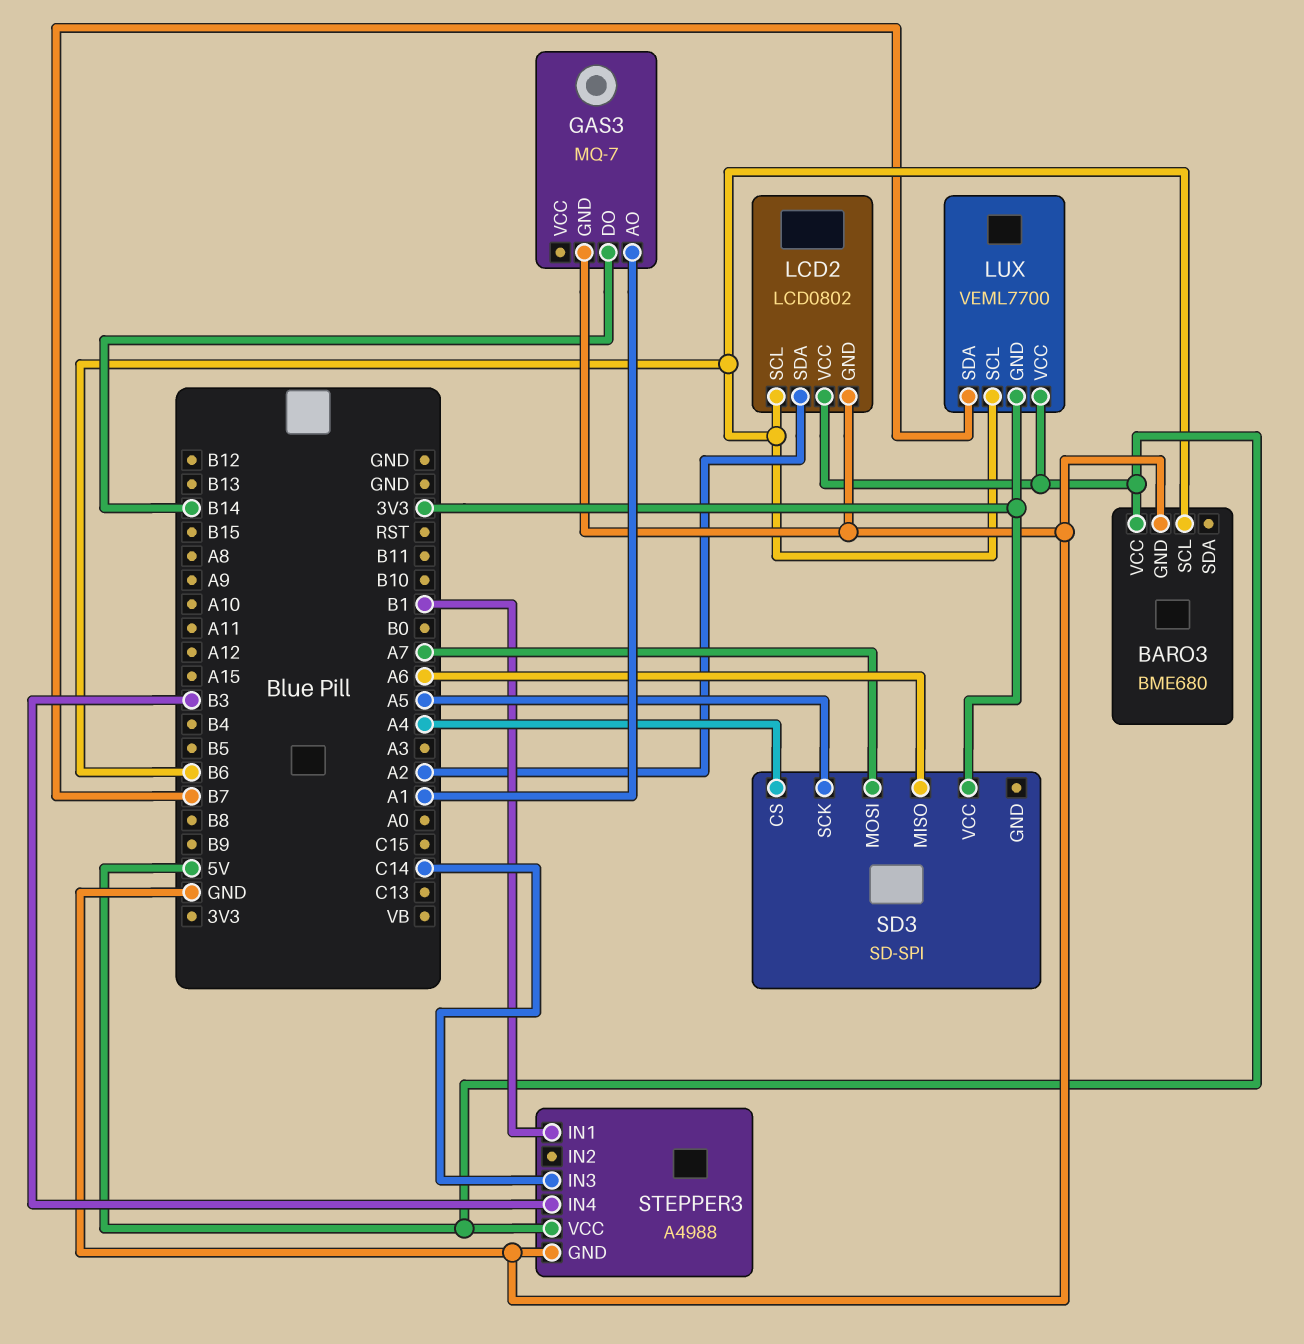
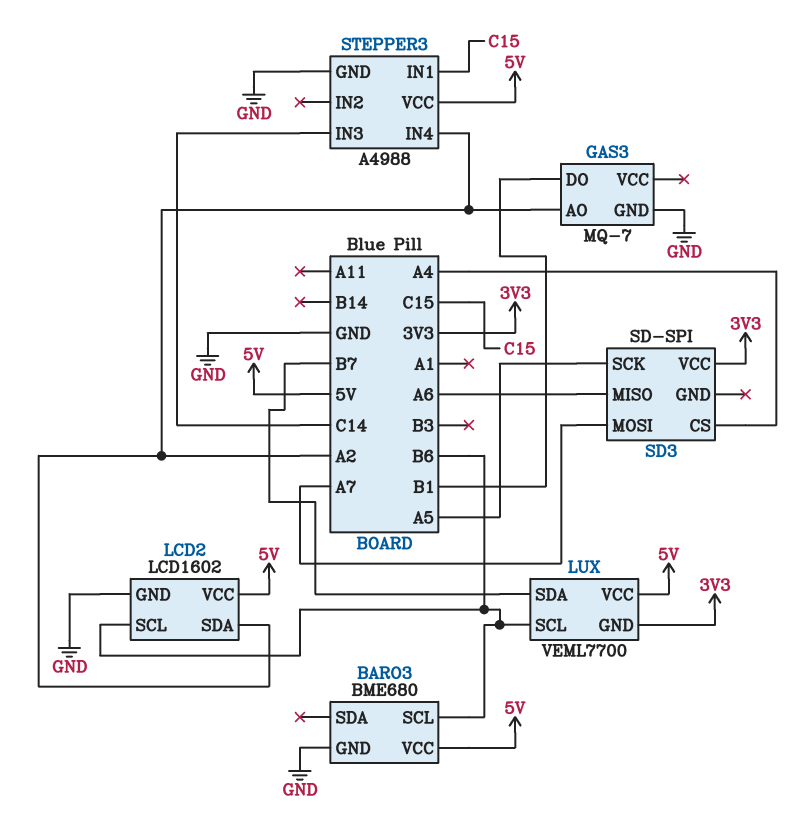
GAS3 pin AO: A1 -> A2
GAS3 pin DO: B14 -> B1
LCD2: LCD0802 -> LCD1602
STEPPER3 pin IN1: B1 -> C15
STEPPER3 pin IN4: B3 -> A2

